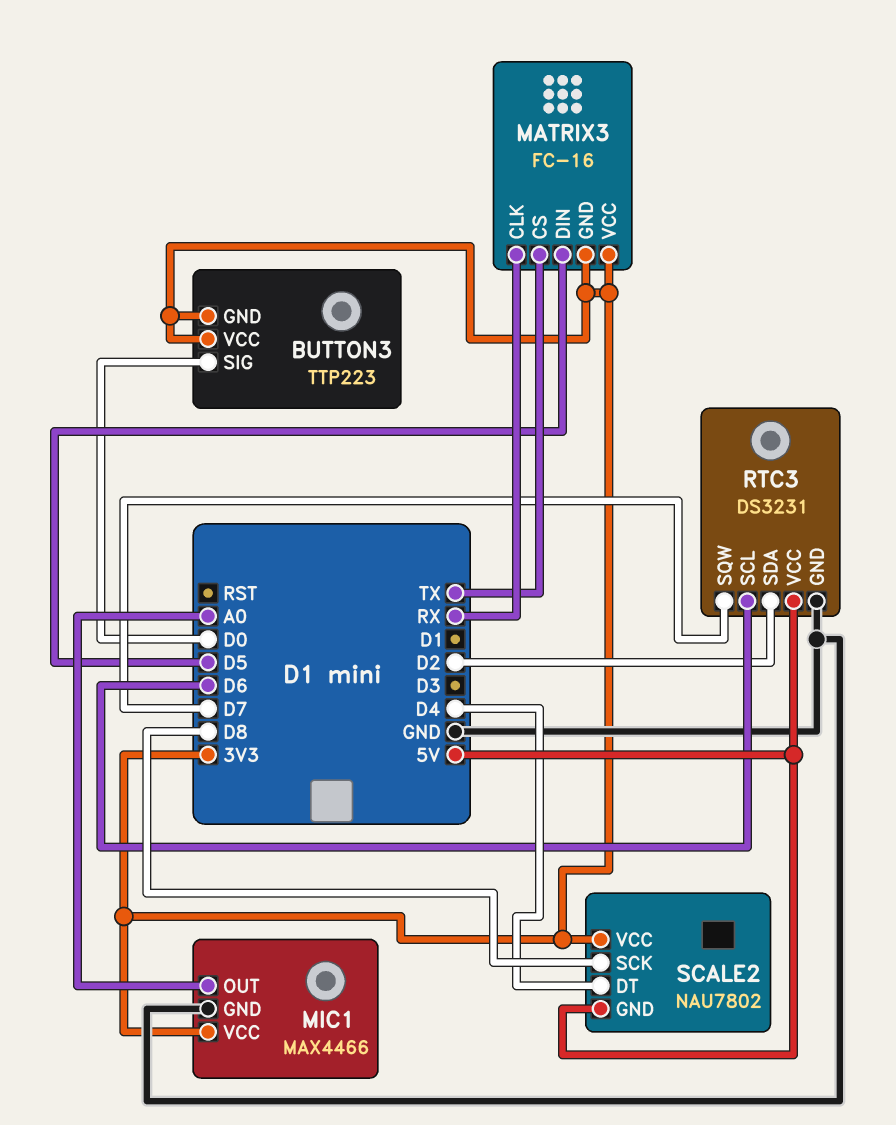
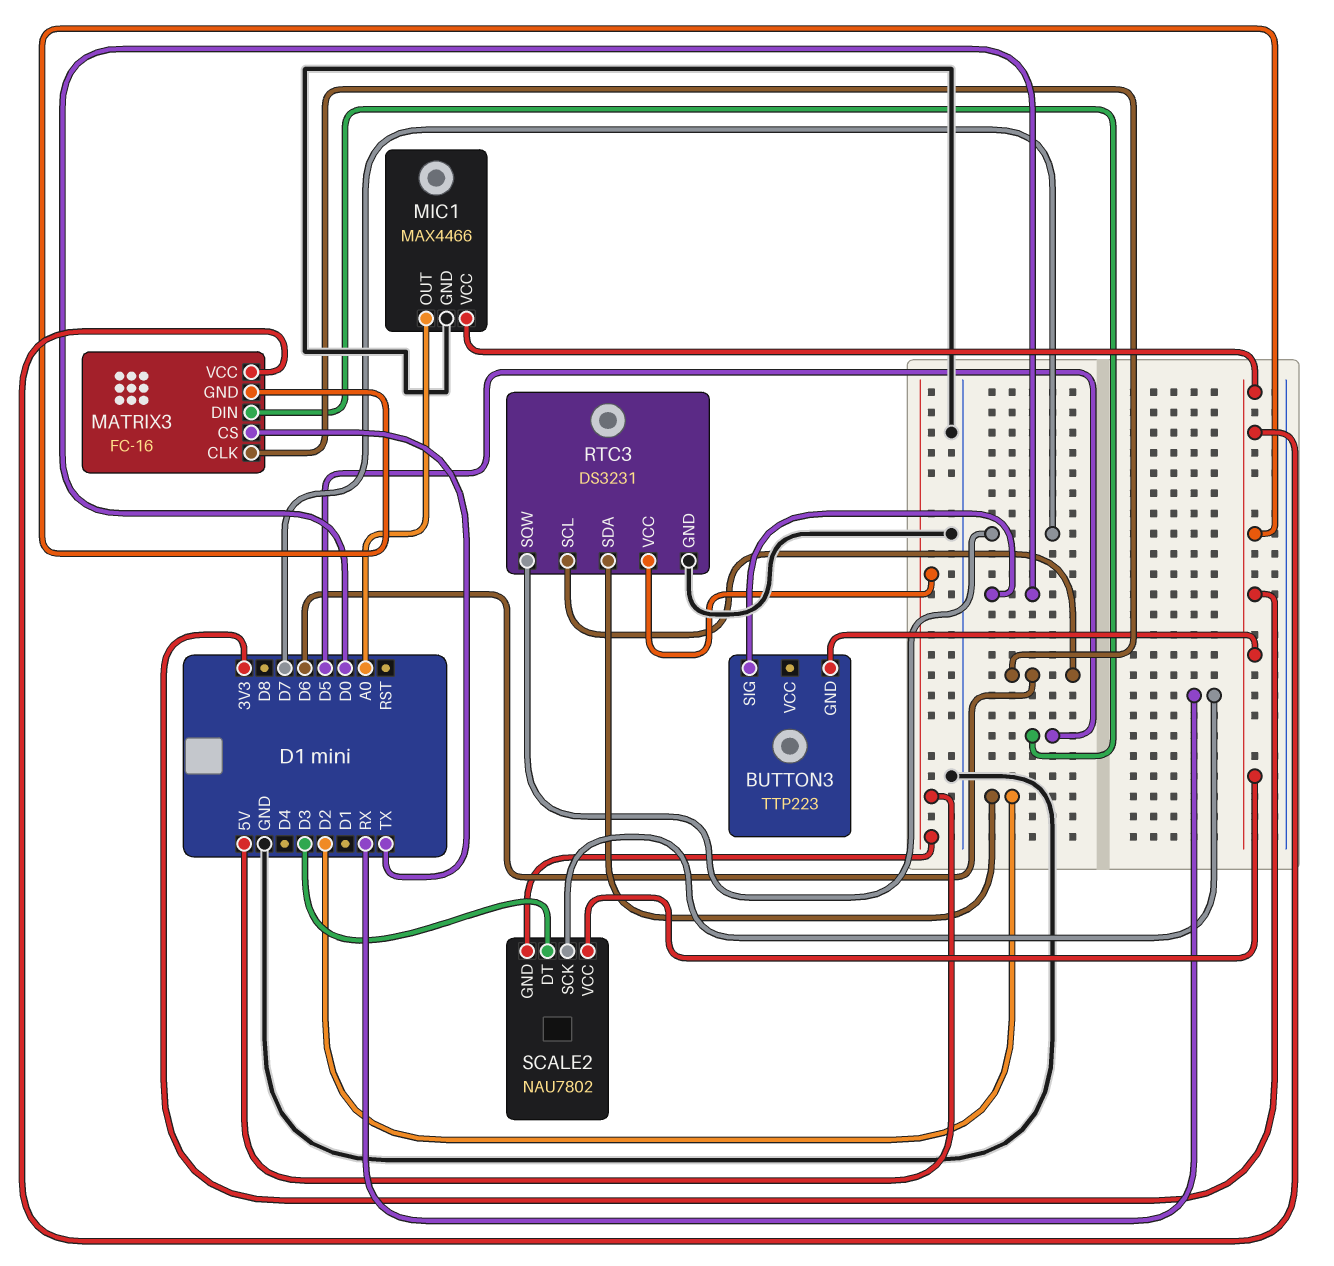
BUTTON3 pin VCC: 3V3 -> none
MATRIX3 pin CLK: RX -> D6
SCALE2 pin DT: D4 -> D3
SCALE2 pin SCK: D8 -> RX

